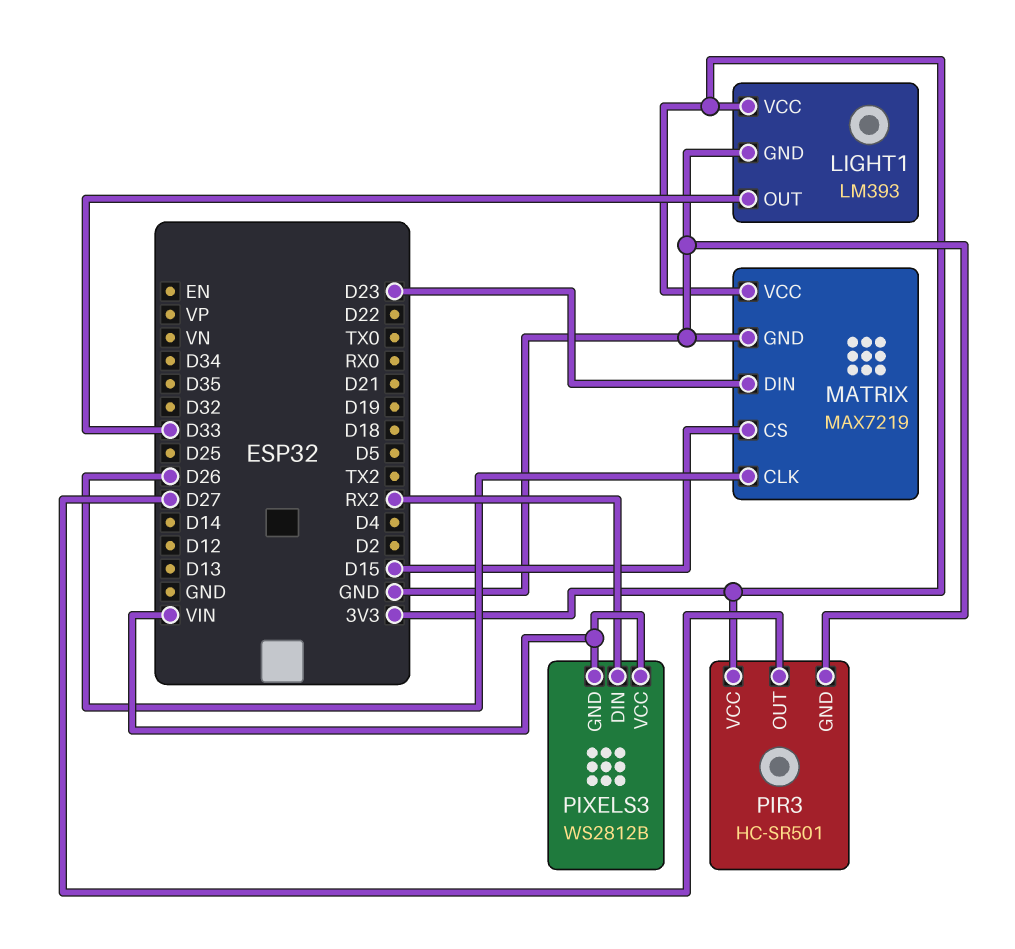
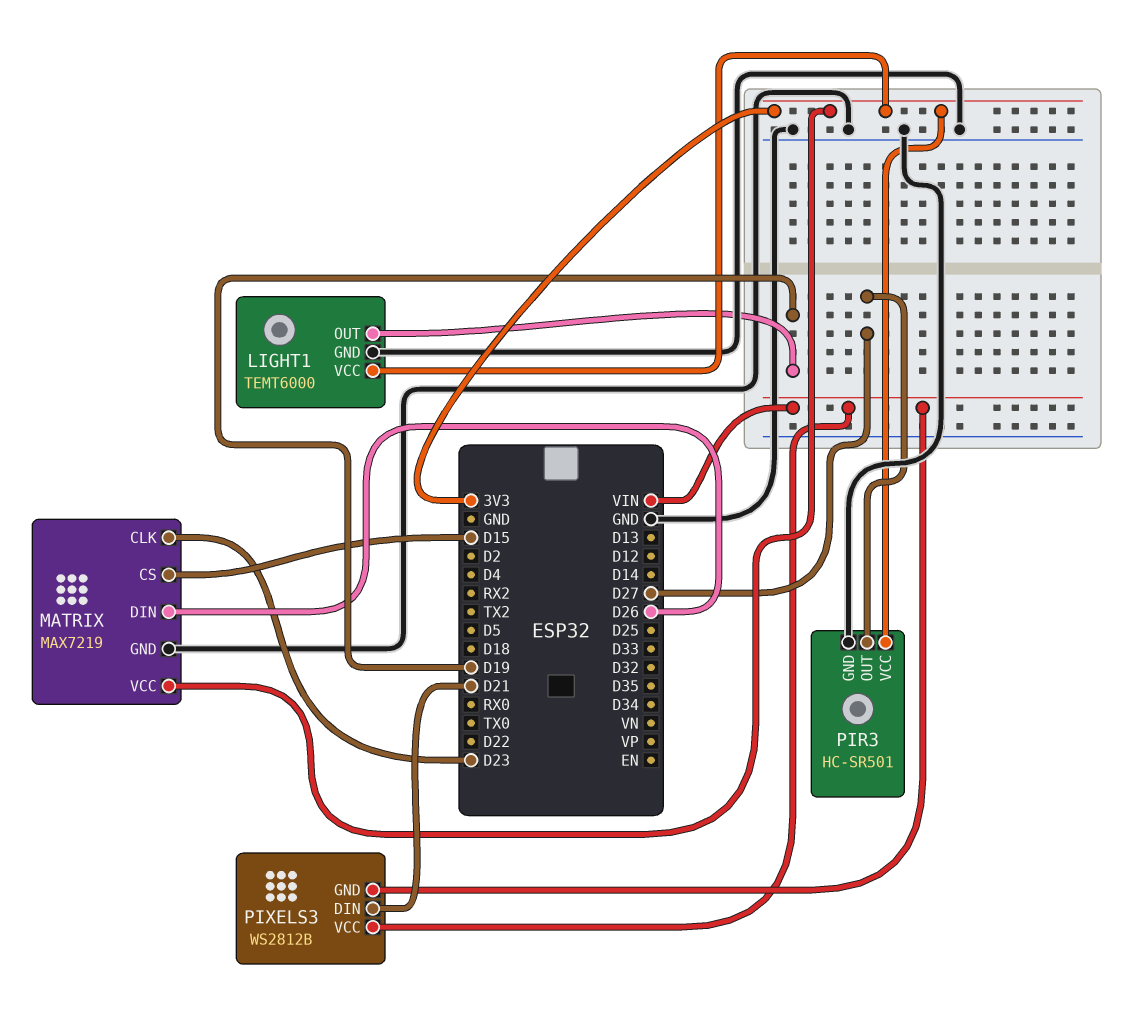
LIGHT1: LM393 -> TEMT6000
LIGHT1 pin OUT: D33 -> D19
MATRIX pin CLK: D26 -> D23
MATRIX pin DIN: D23 -> D26
PIXELS3 pin DIN: RX2 -> D21

